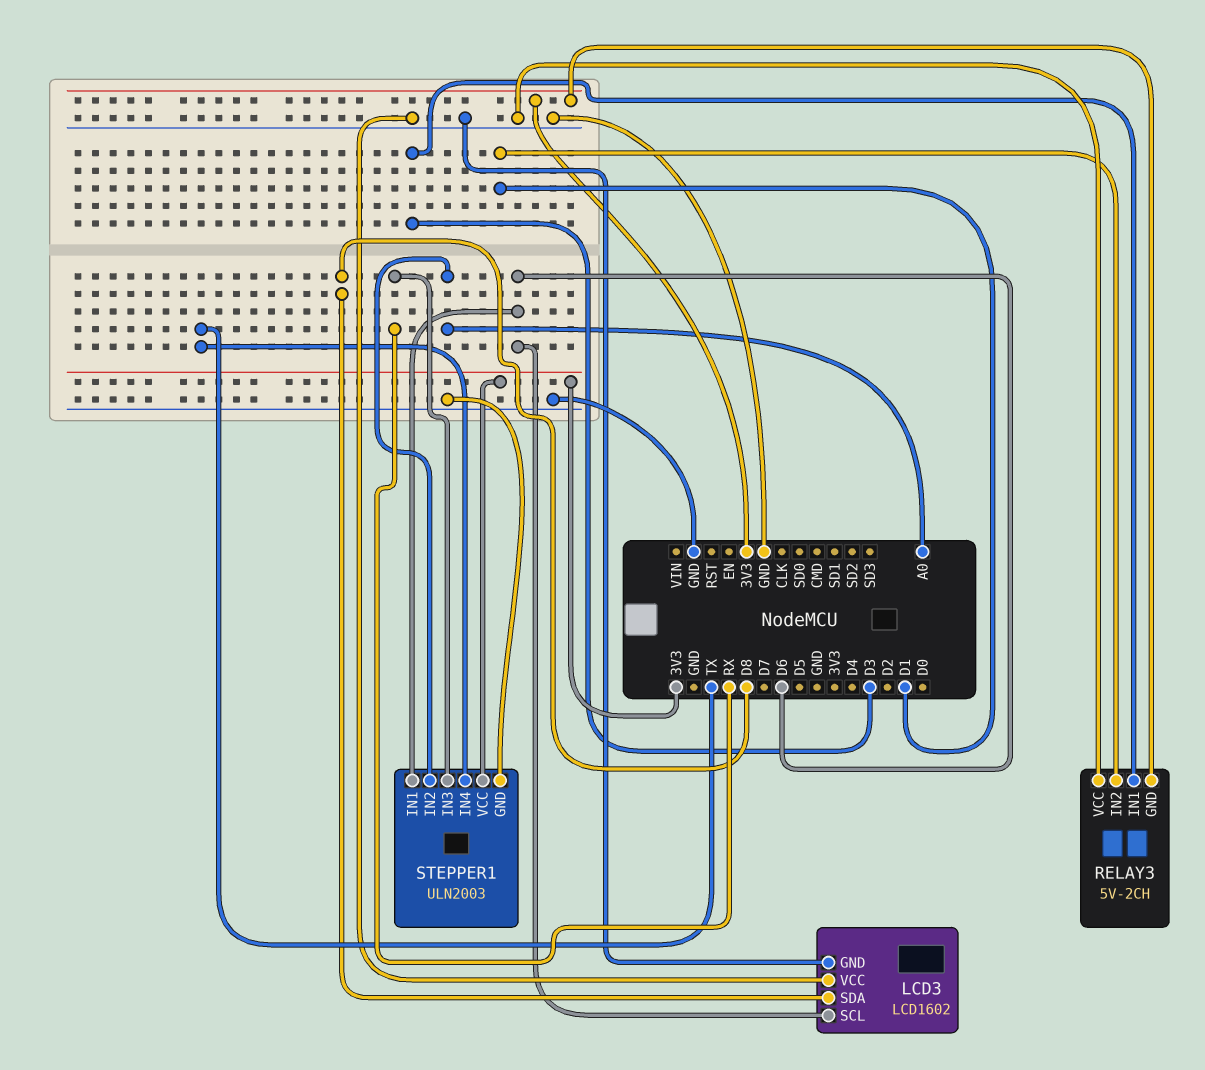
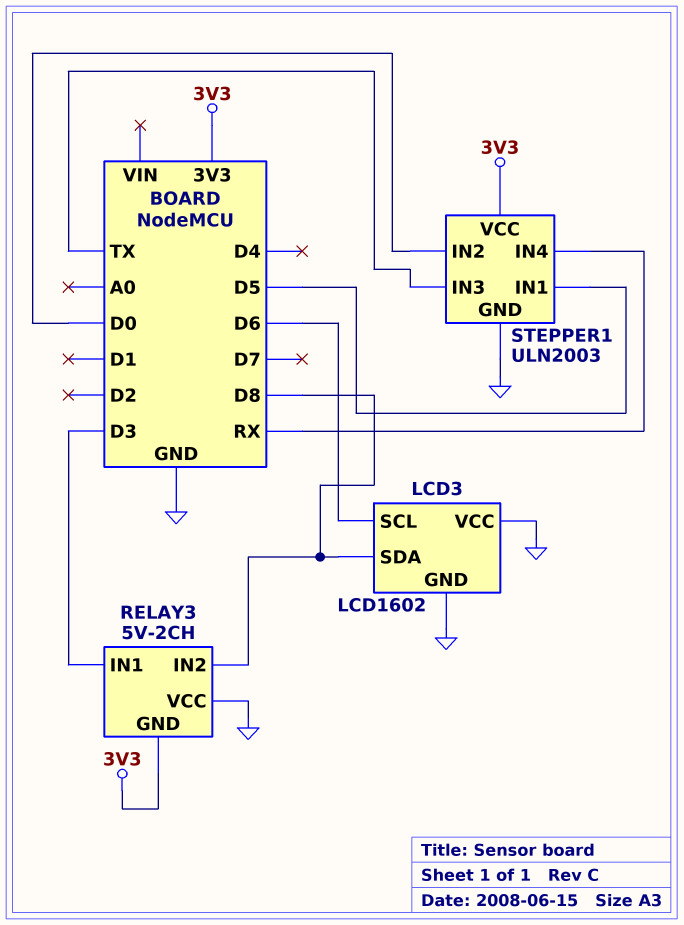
RELAY3 pin IN2: D1 -> D8
STEPPER1 pin IN1: D6 -> D5
STEPPER1 pin IN2: A0 -> D0
STEPPER1 pin IN3: RX -> TX
STEPPER1 pin IN4: TX -> RX

